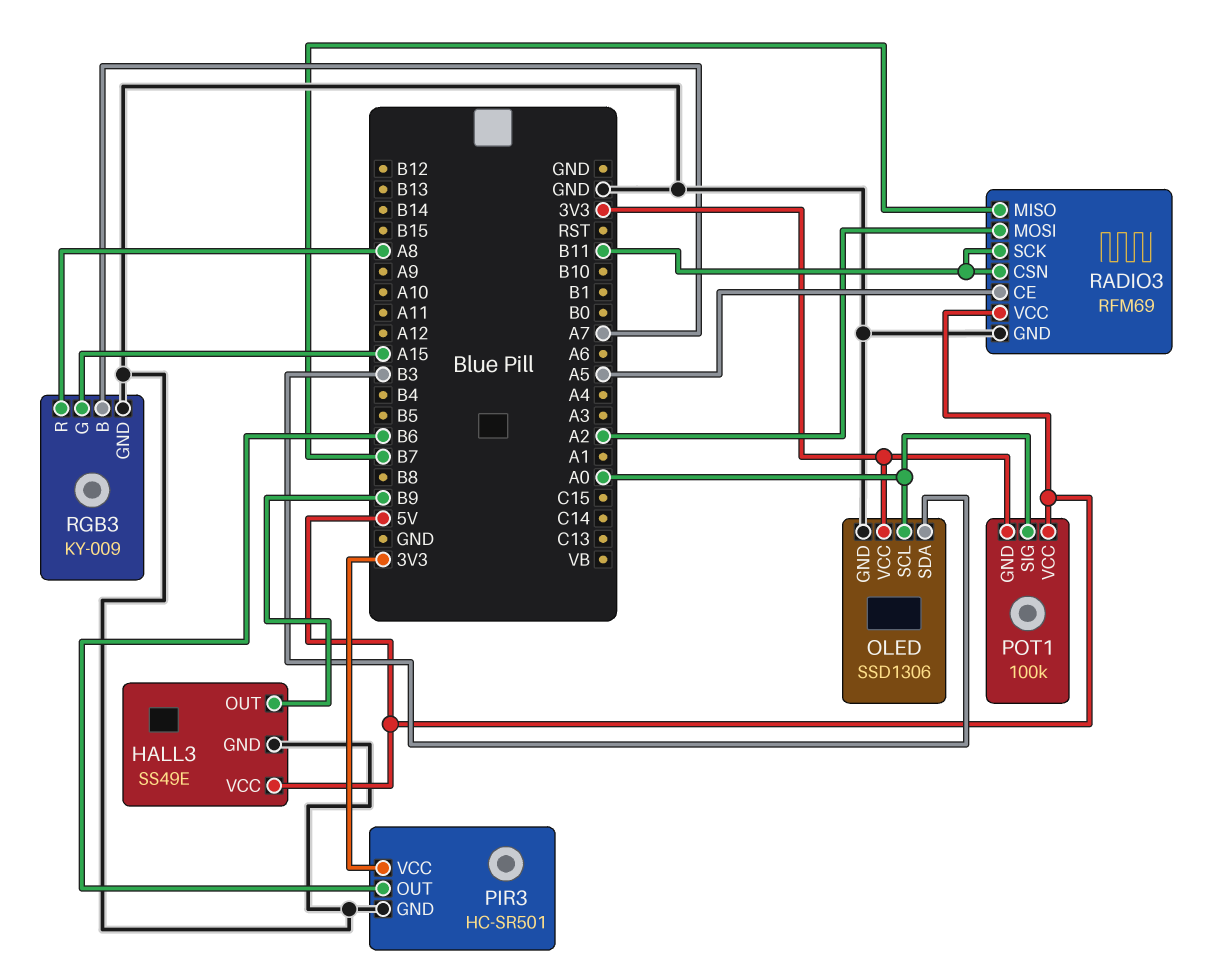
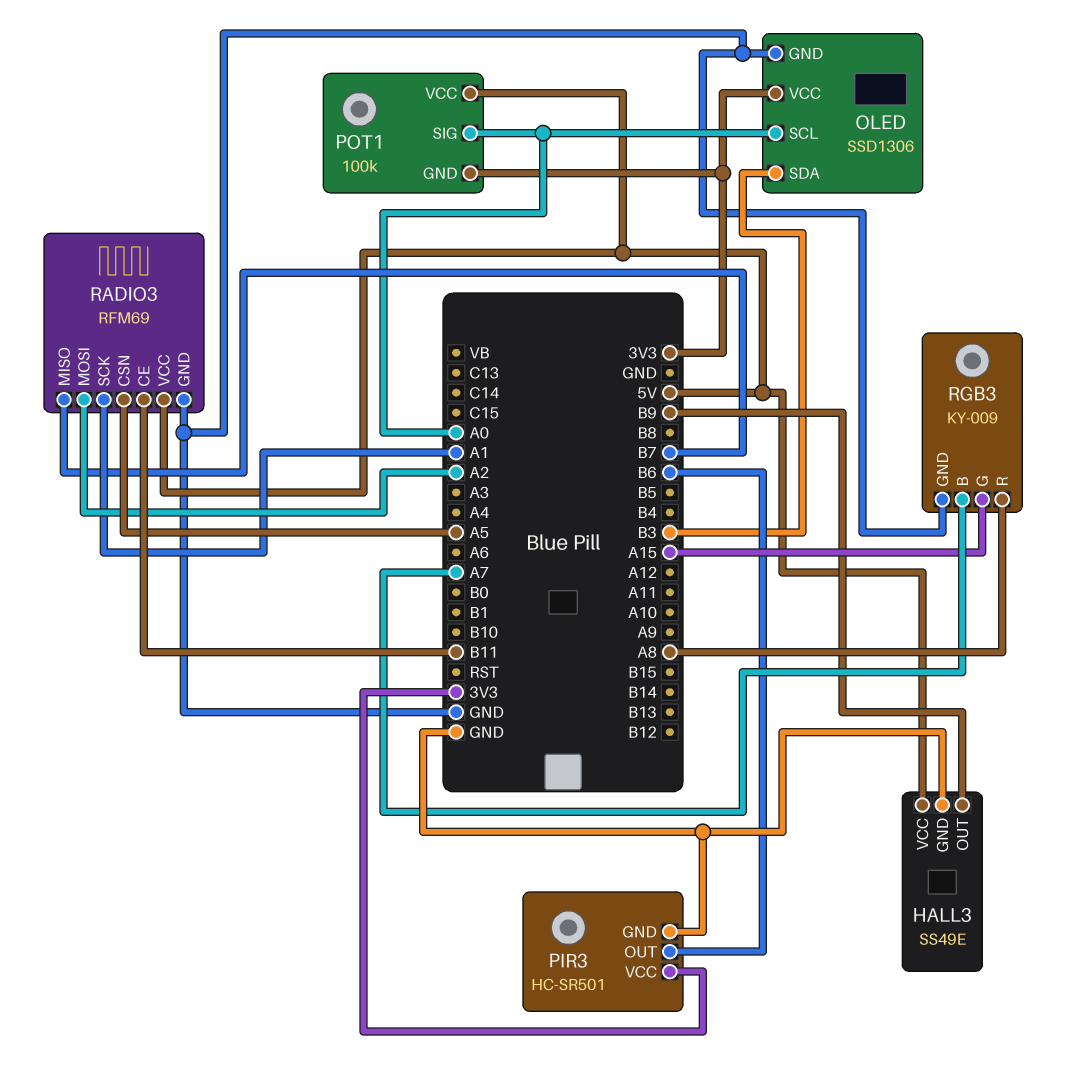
RADIO3 pin CE: A5 -> B11
RADIO3 pin CSN: B11 -> A5
RADIO3 pin SCK: B11 -> A1

